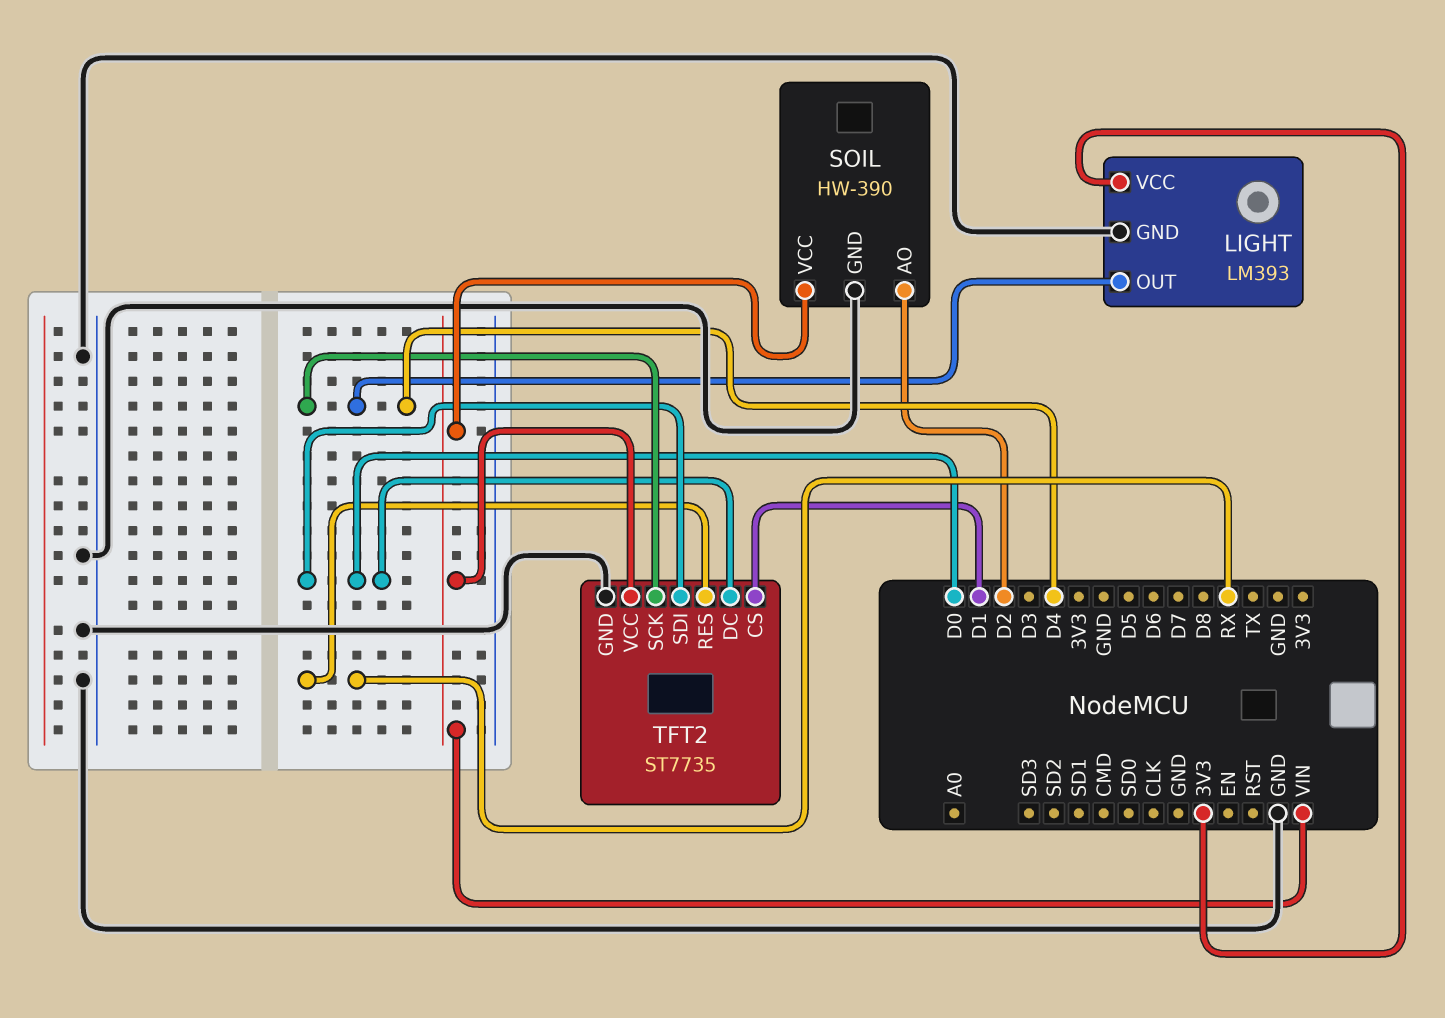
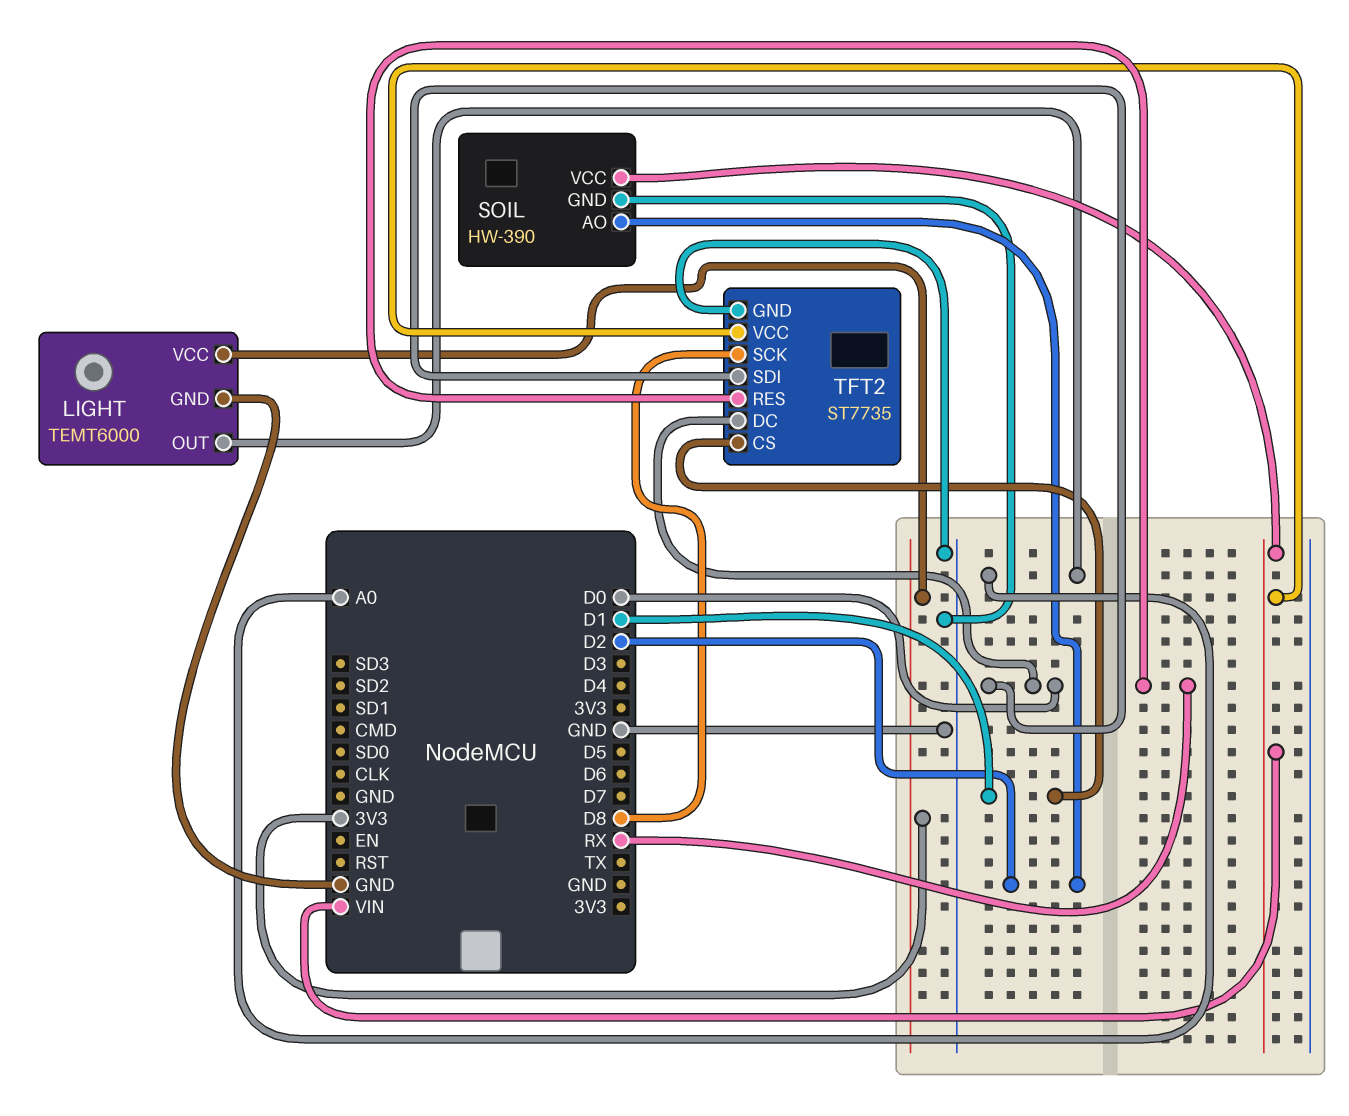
LIGHT: LM393 -> TEMT6000
LIGHT pin OUT: D4 -> A0
TFT2 pin SCK: D4 -> D8

